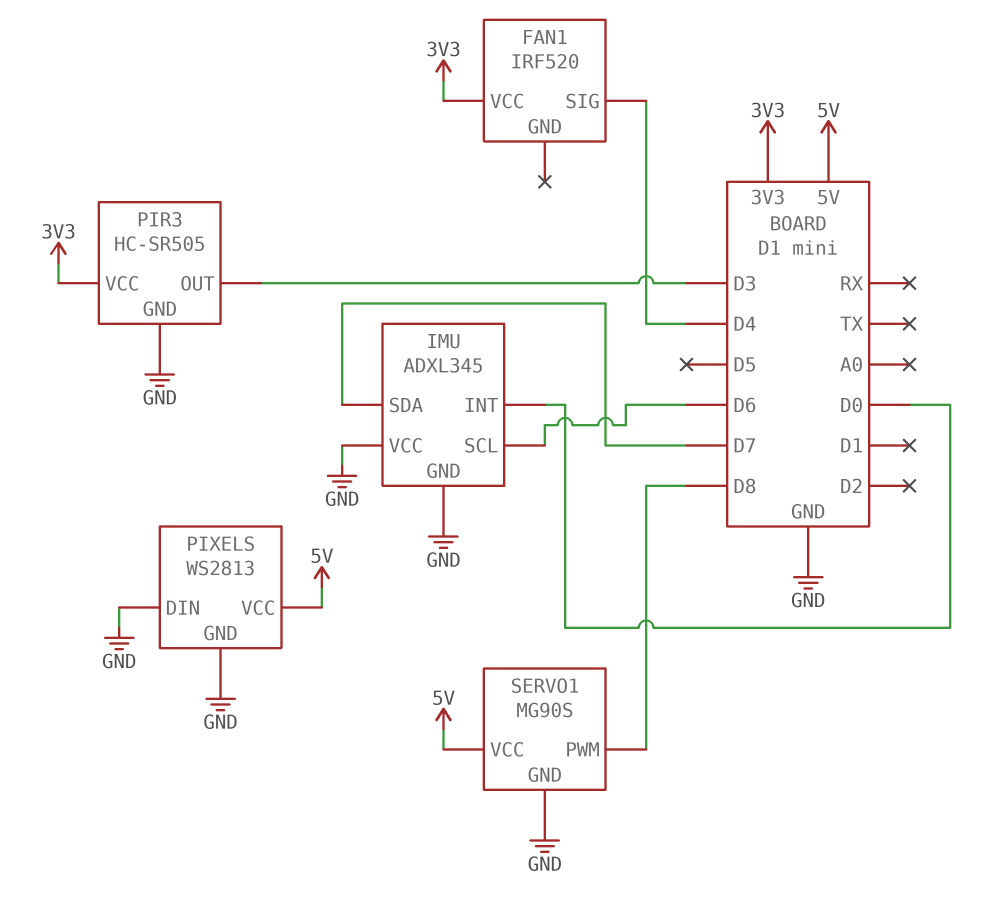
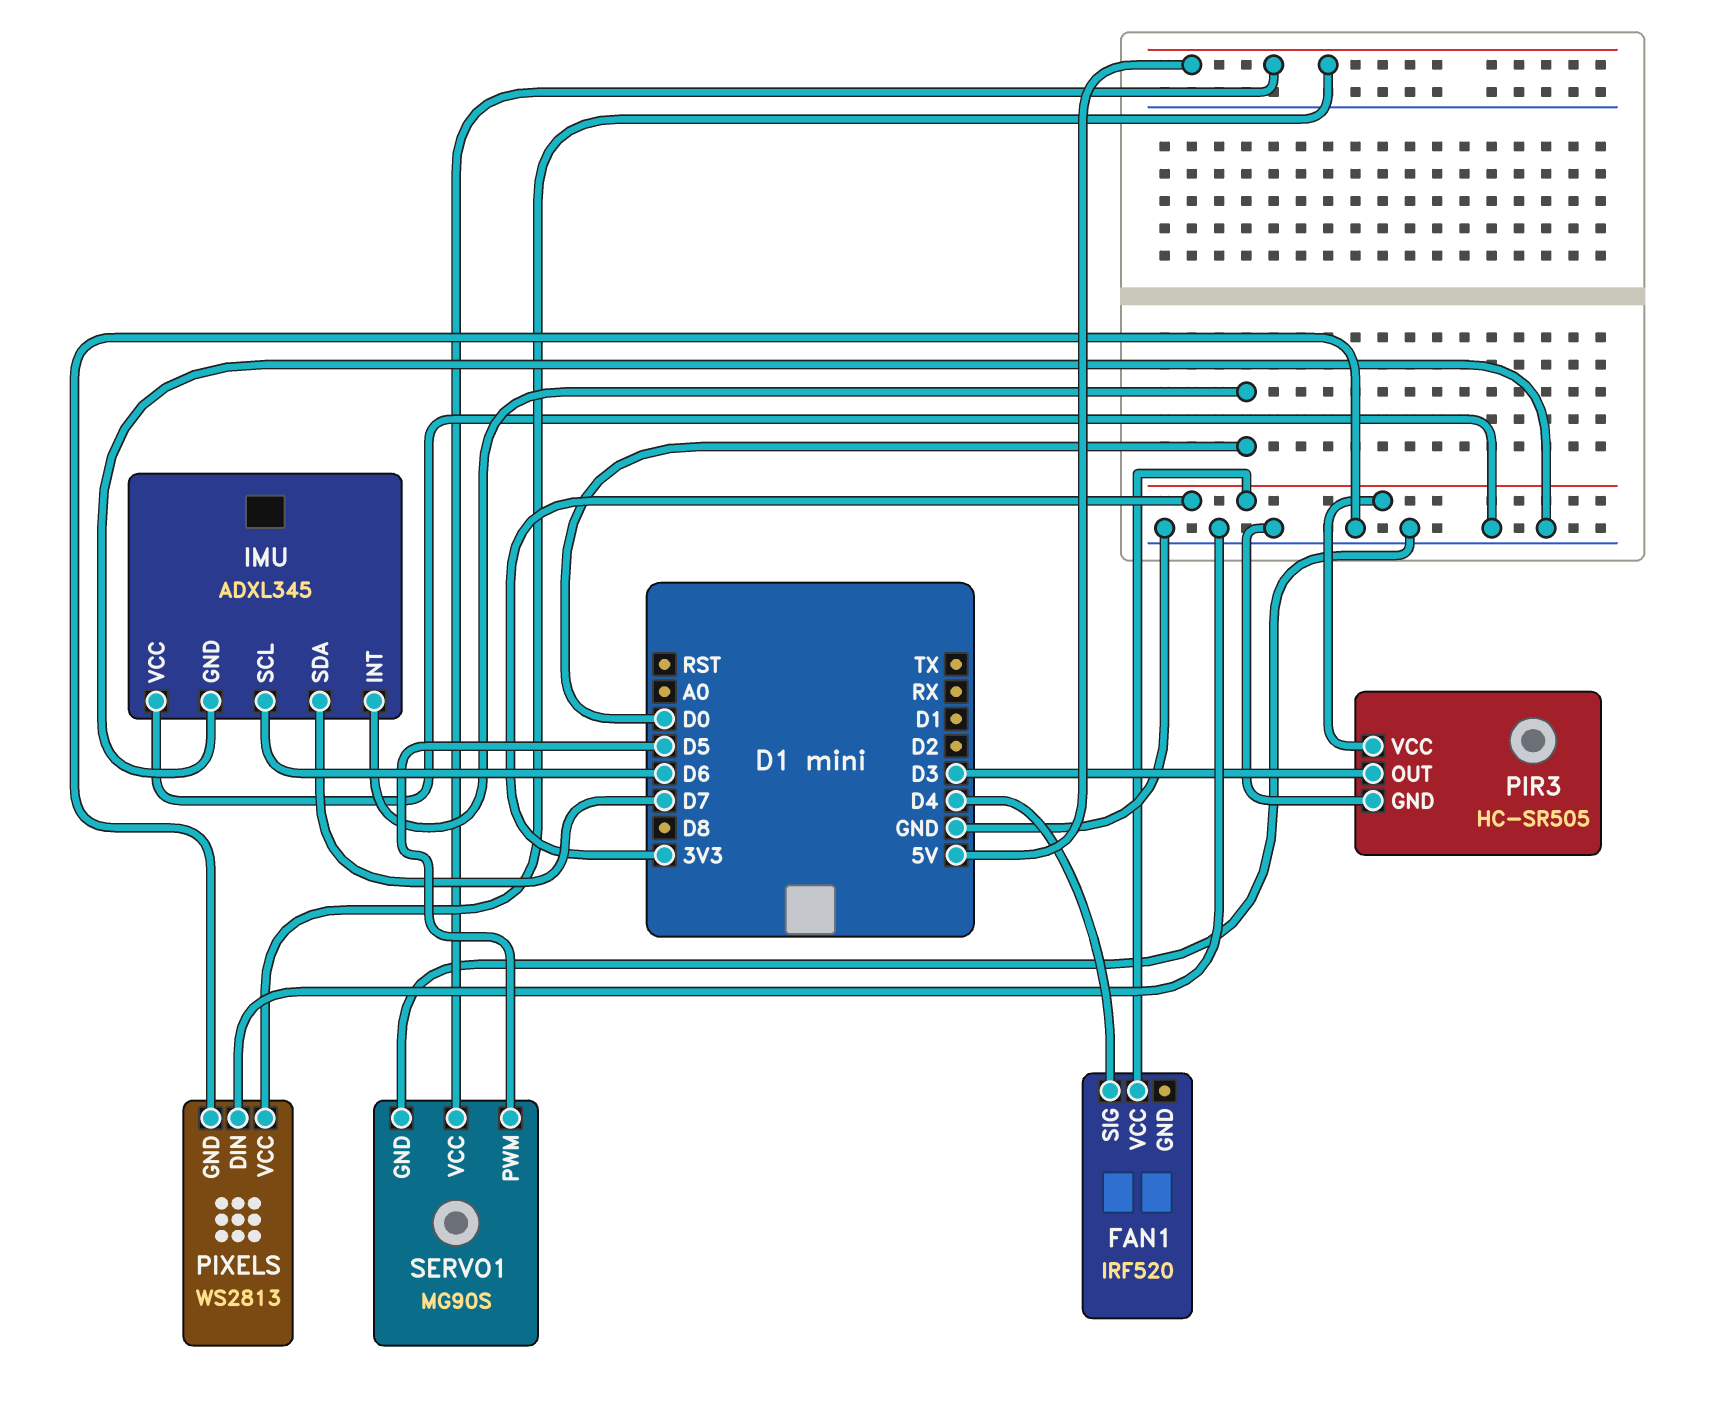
SERVO1 pin PWM: D8 -> D5

